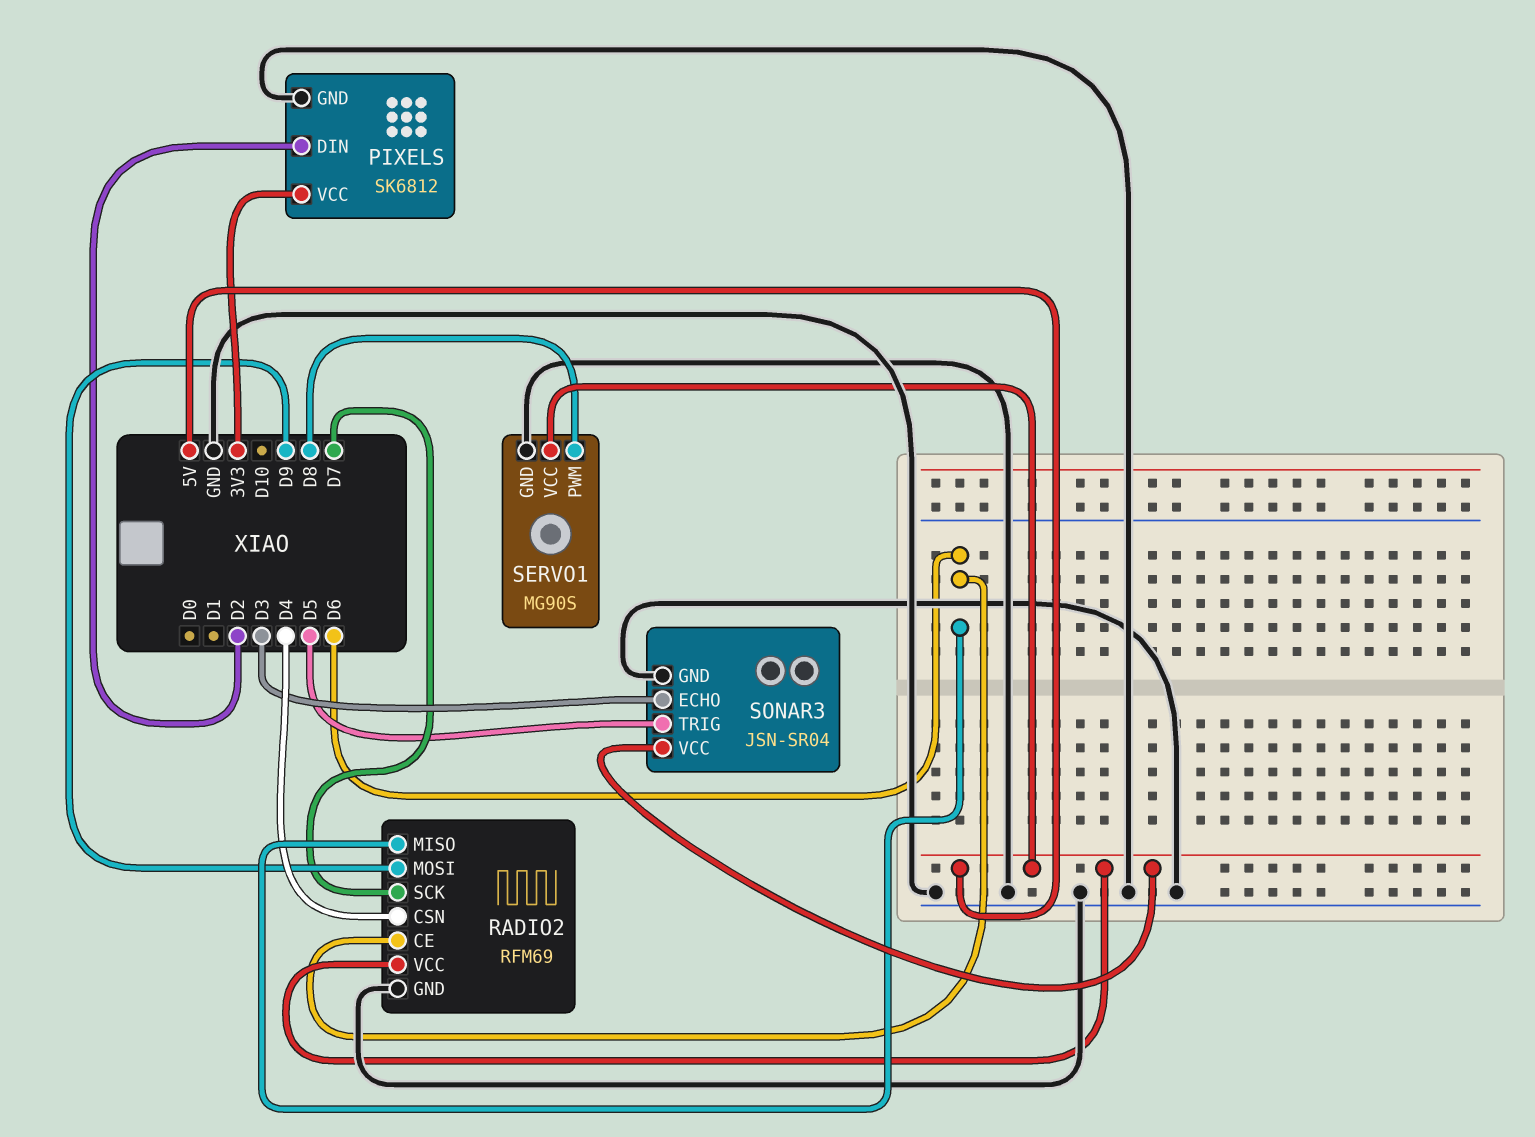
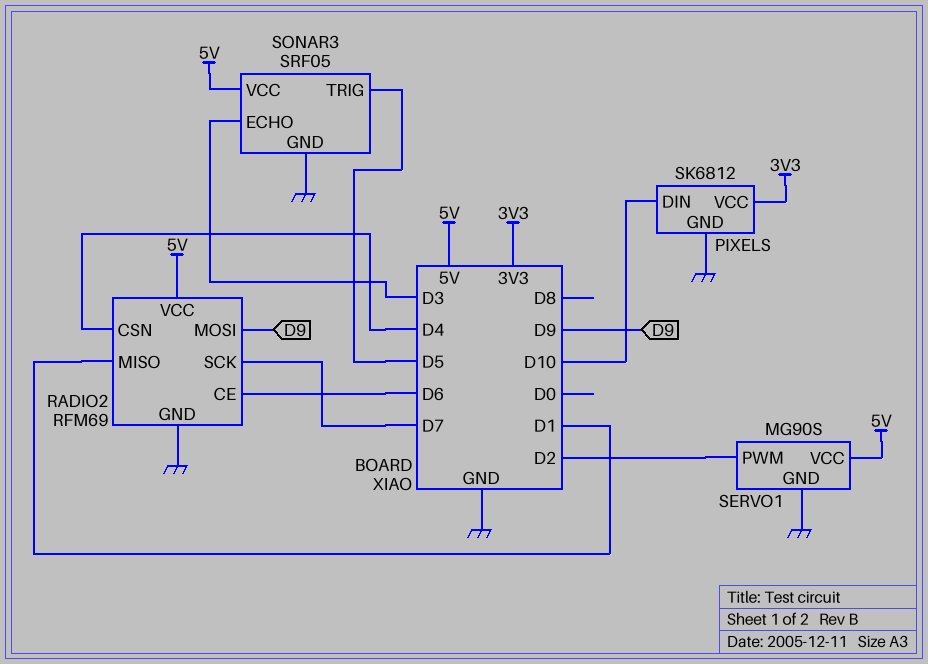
PIXELS pin DIN: D2 -> D10
RADIO2 pin MISO: D6 -> D1
SERVO1 pin PWM: D8 -> D2
SONAR3: JSN-SR04 -> SRF05

